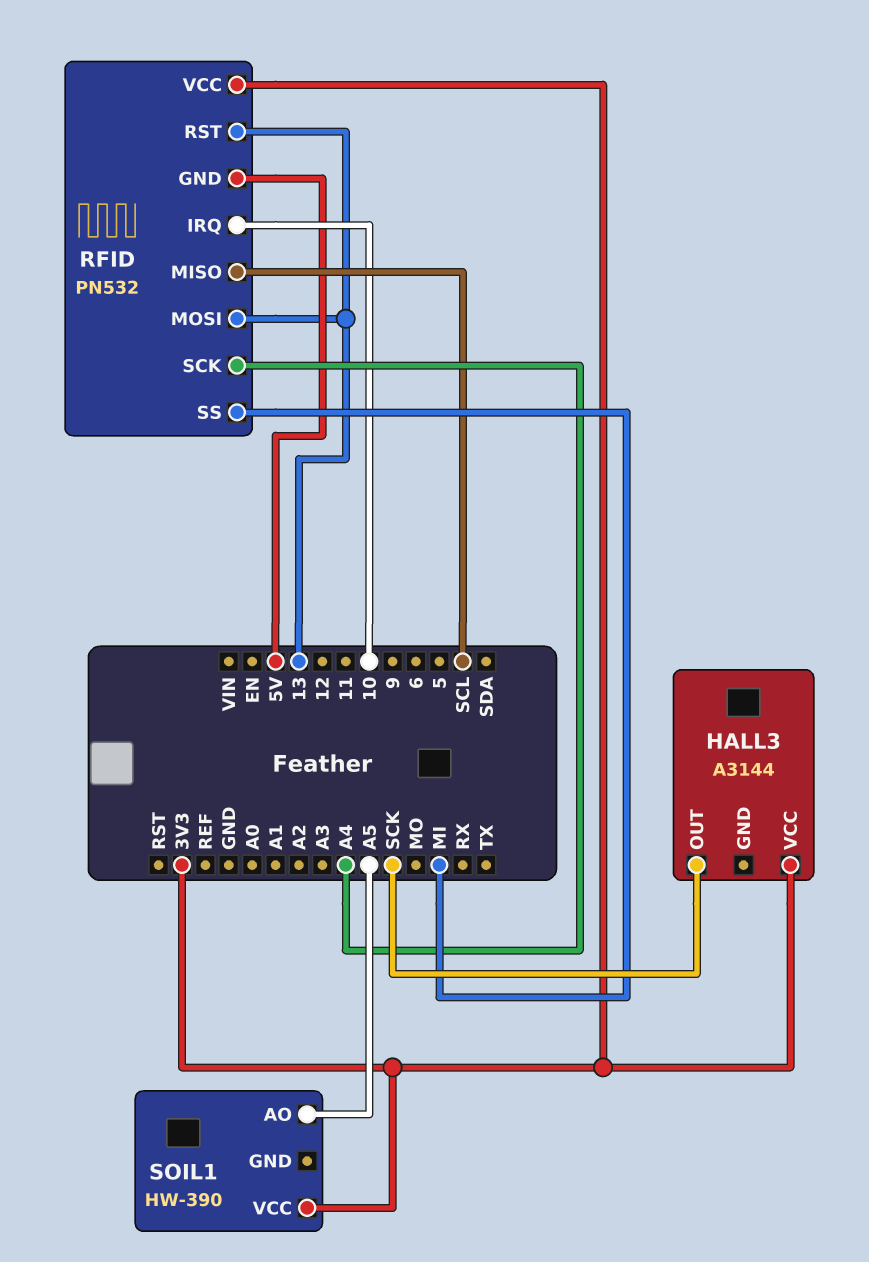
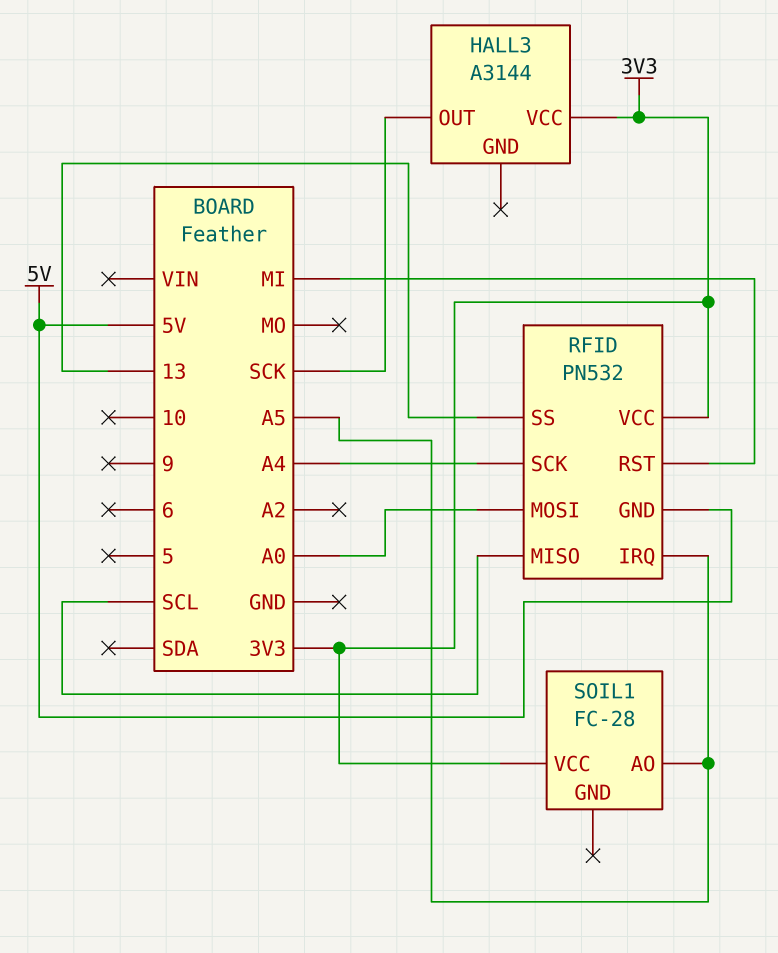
RFID pin IRQ: 10 -> A5
RFID pin MOSI: 13 -> A0
RFID pin RST: 13 -> MI
RFID pin SS: MI -> 13
SOIL1: HW-390 -> FC-28

